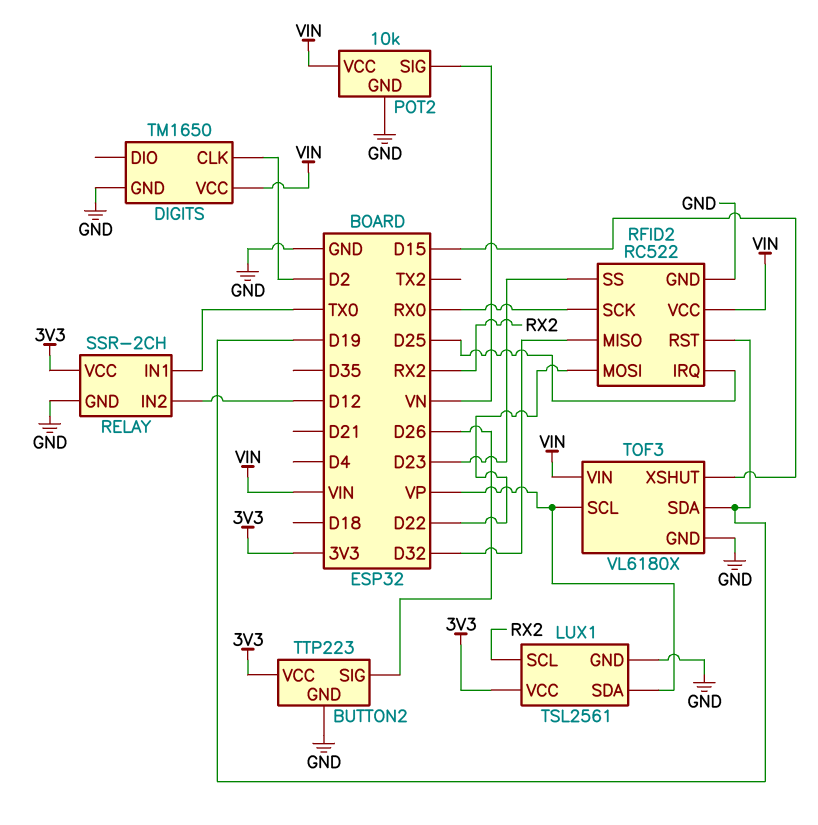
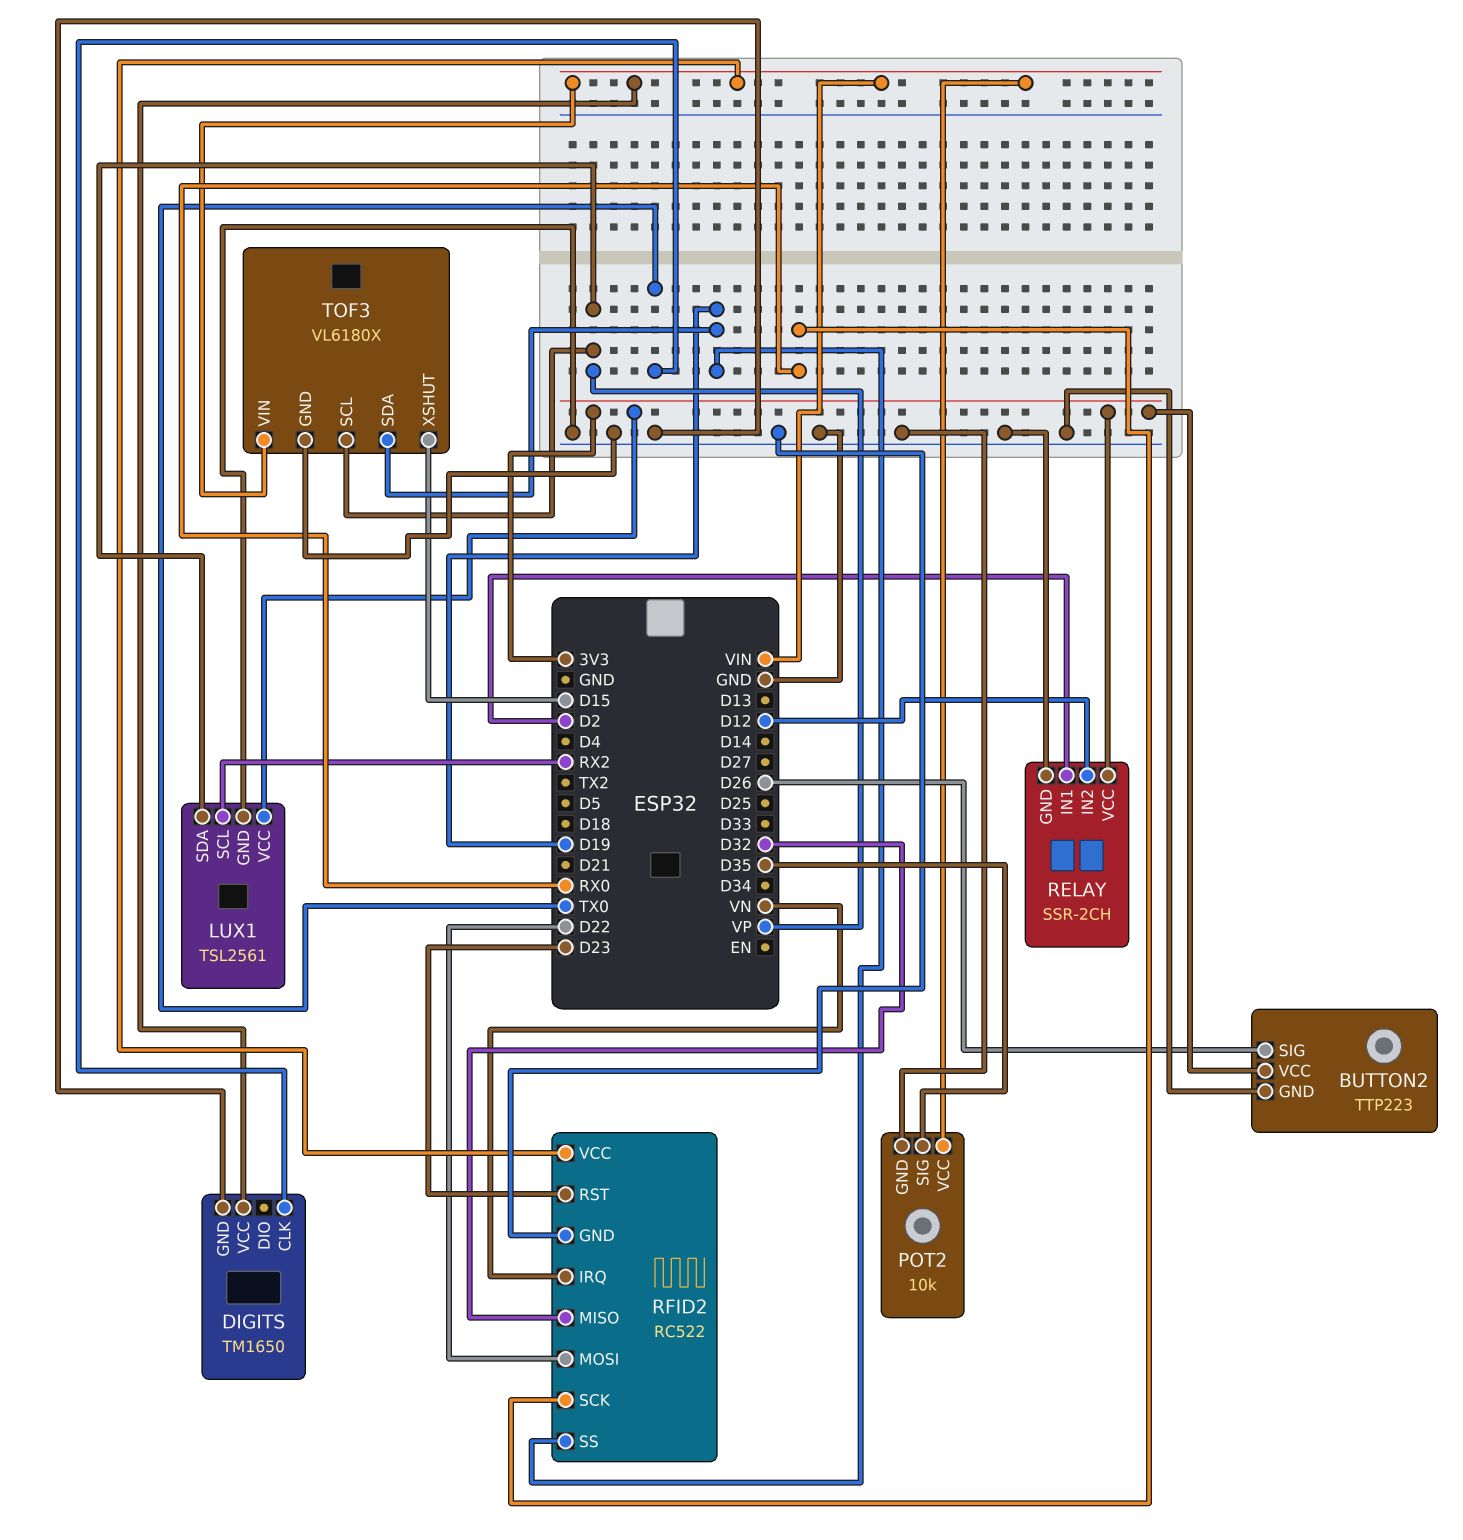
DIGITS pin CLK: D2 -> TX0
POT2 pin SIG: VN -> D35
RELAY pin IN1: TX0 -> D2
RFID2 pin IRQ: D25 -> VN
RFID2 pin RST: D19 -> D23
RFID2 pin SS: D23 -> D19

